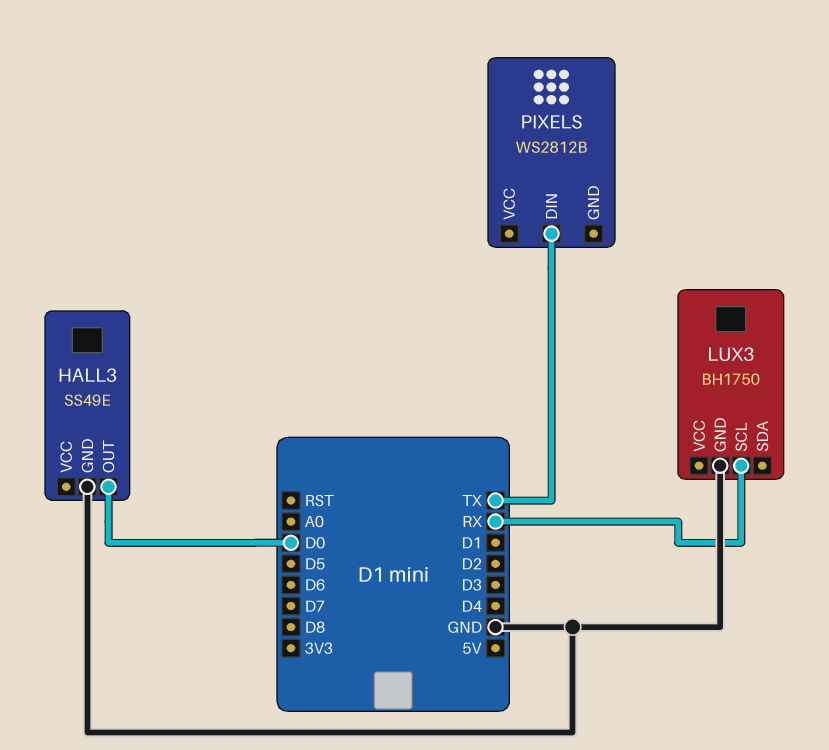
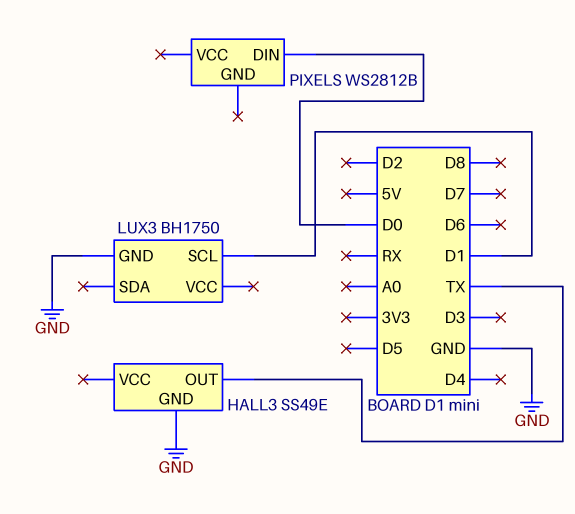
HALL3 pin OUT: D0 -> TX
LUX3 pin SCL: RX -> D1
PIXELS pin DIN: TX -> D0

